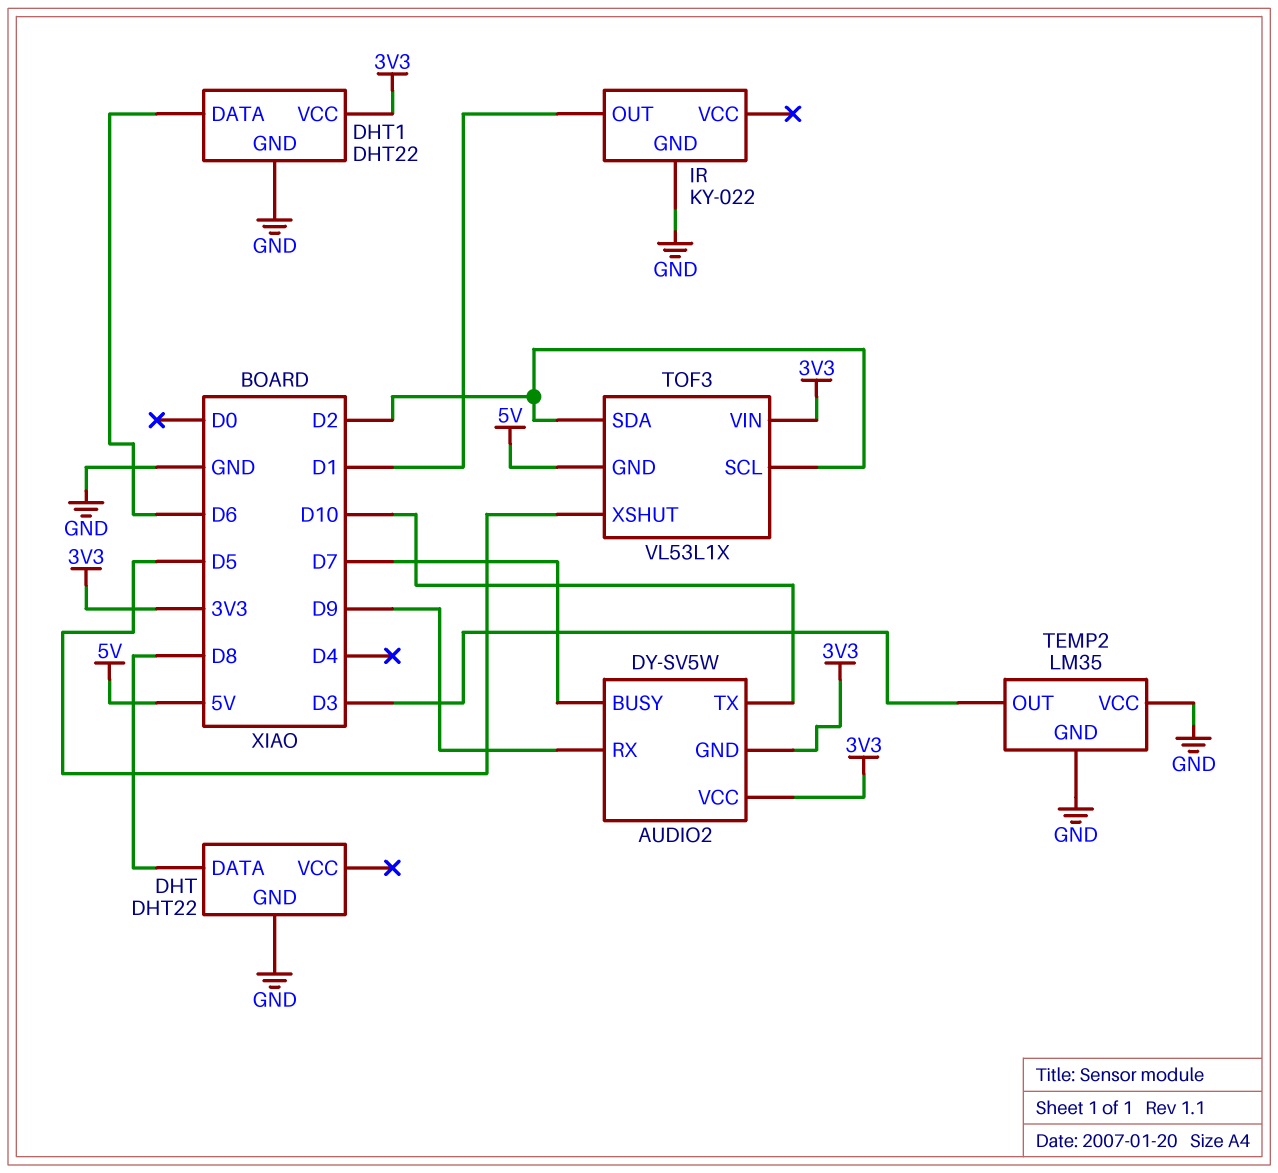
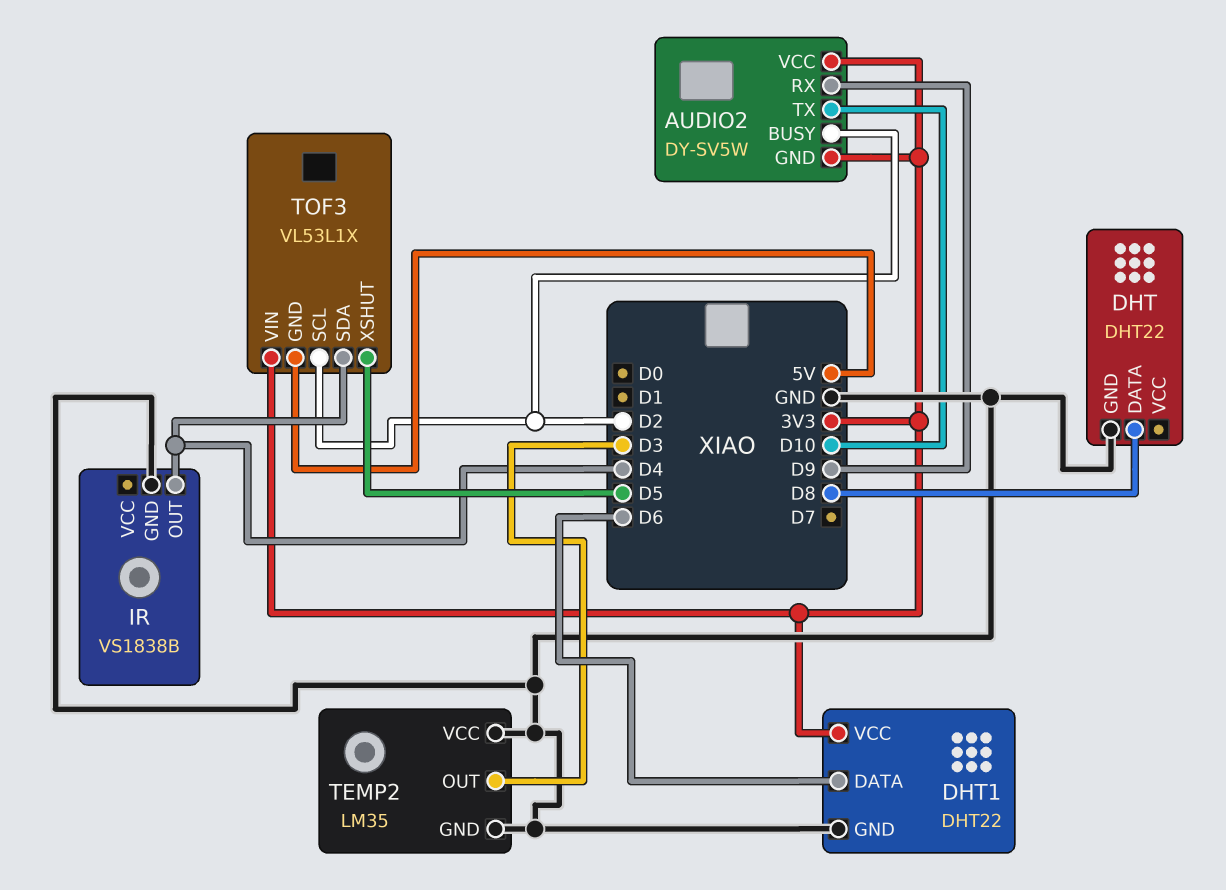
AUDIO2 pin BUSY: D7 -> D2
IR: KY-022 -> VS1838B
IR pin OUT: D1 -> D4
TOF3 pin SDA: D2 -> D4

